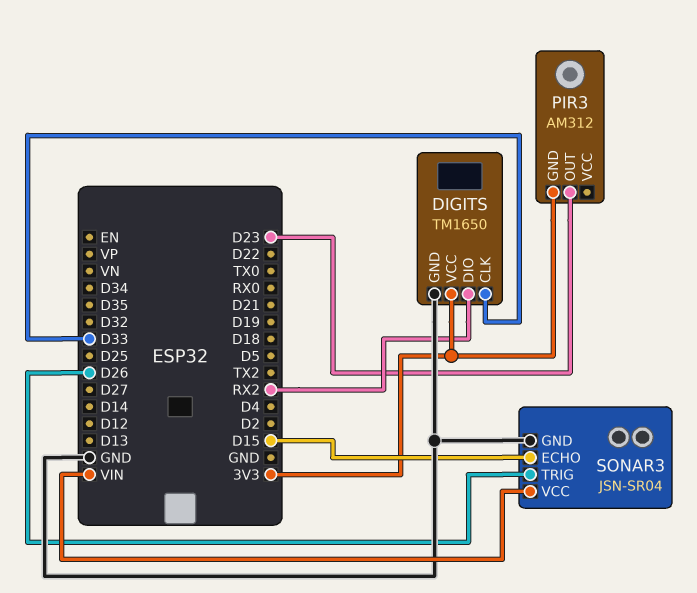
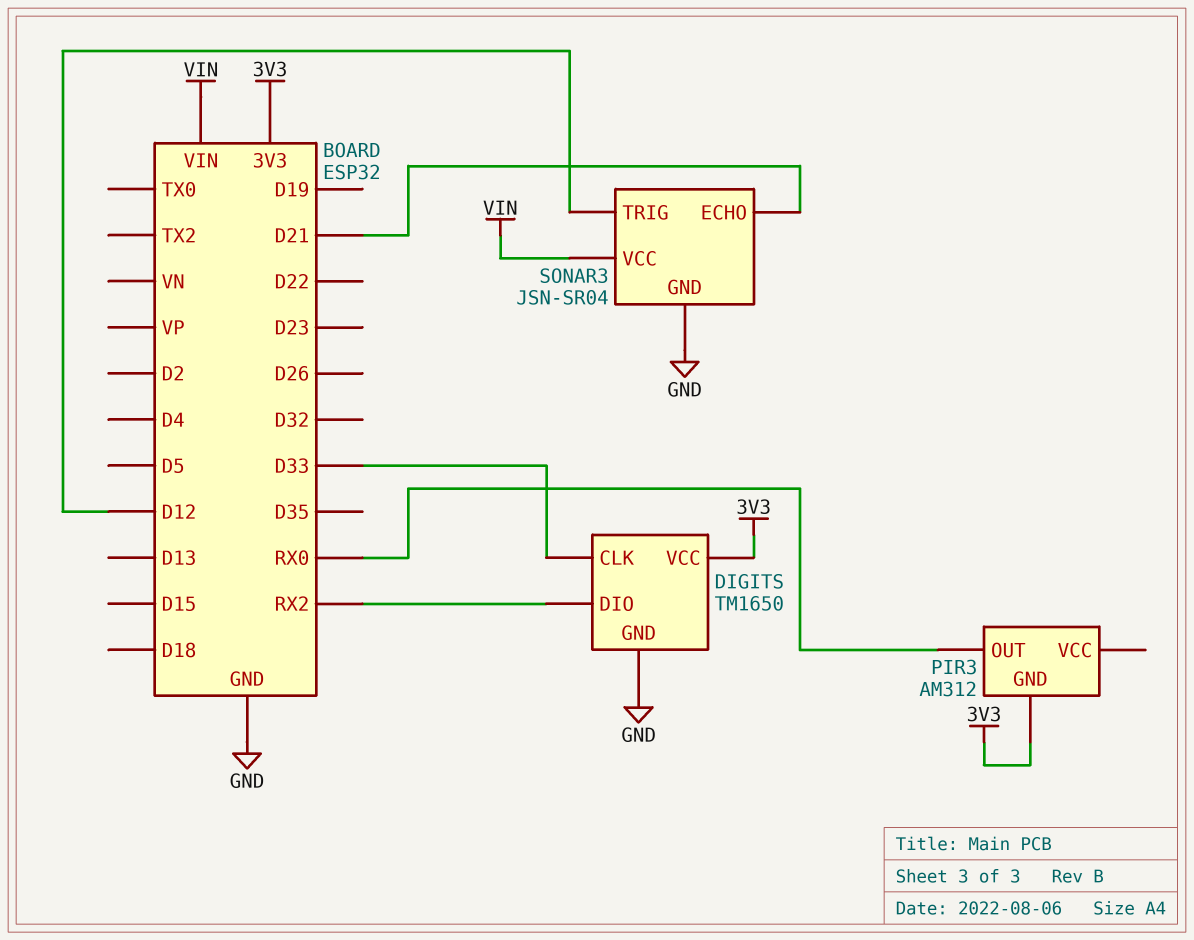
PIR3 pin OUT: D23 -> RX0
SONAR3 pin ECHO: D15 -> D21
SONAR3 pin TRIG: D26 -> D12

